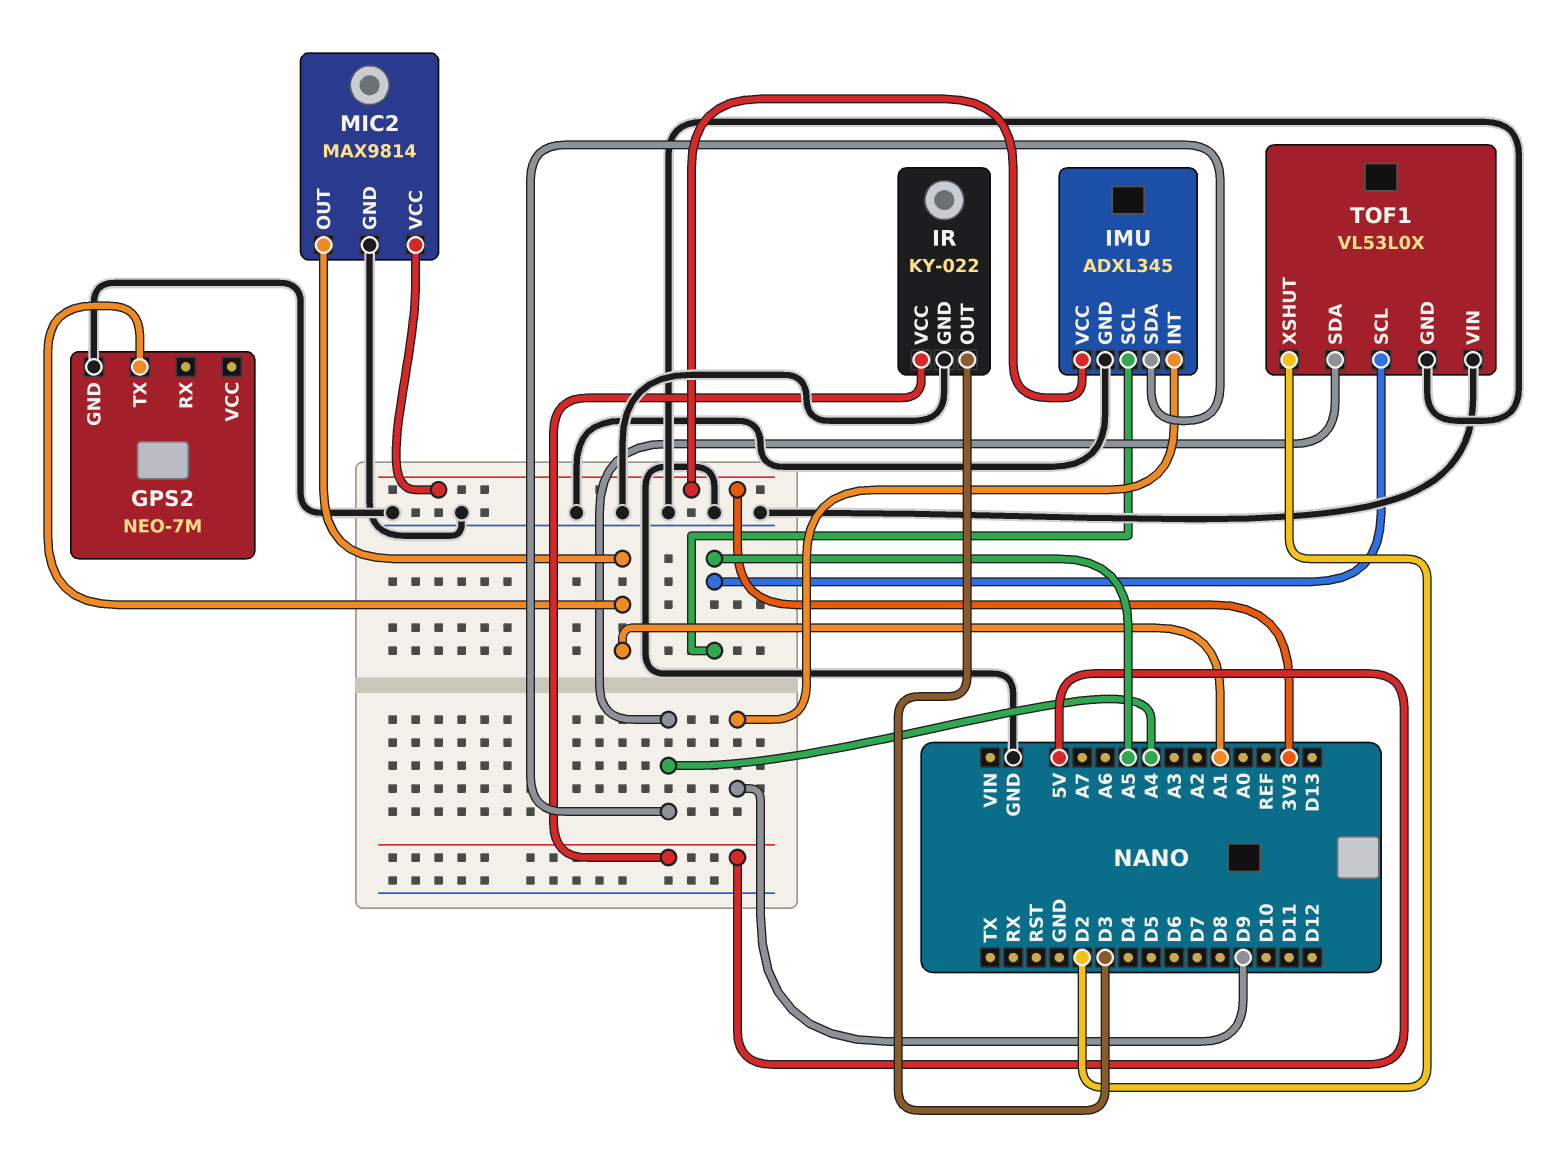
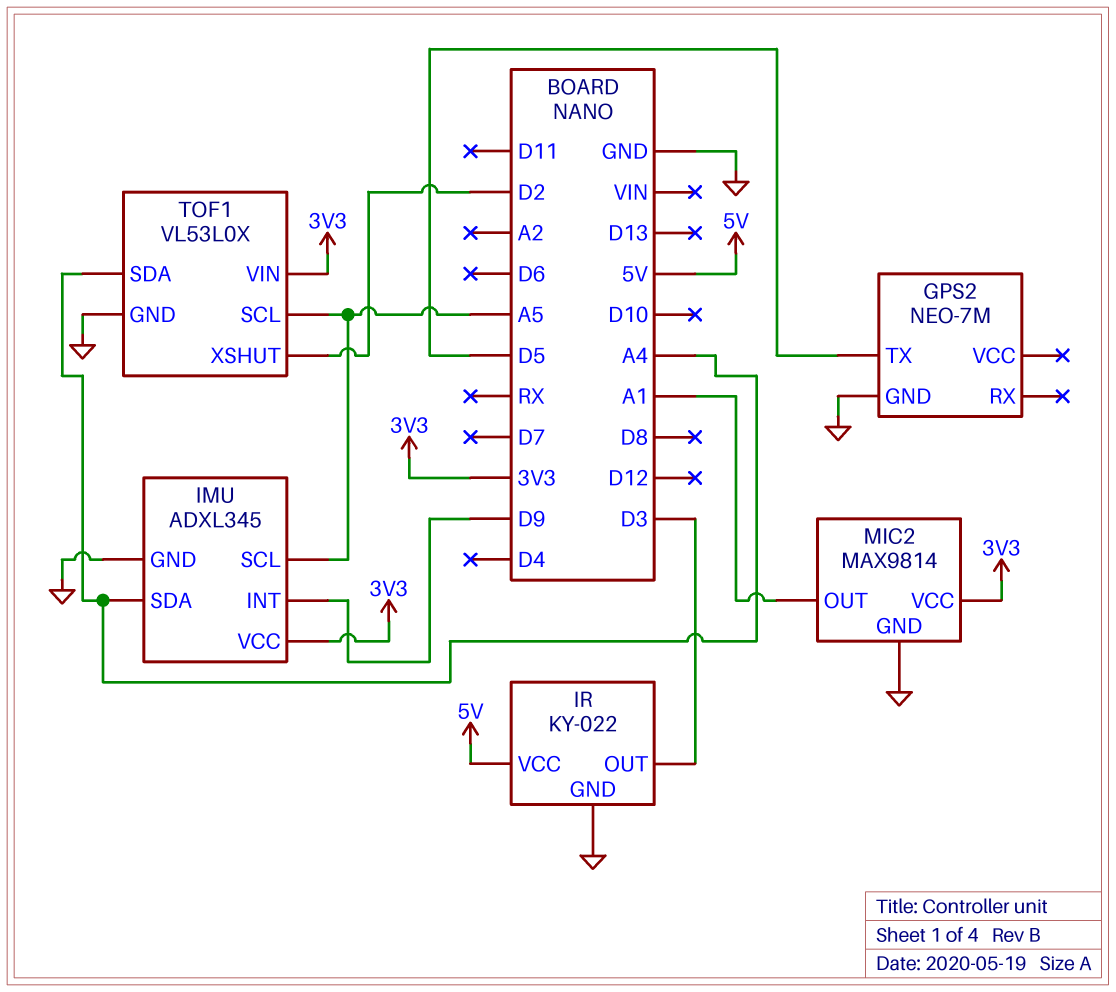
GPS2 pin TX: A1 -> D5
TOF1 pin VIN: GND -> 3V3

